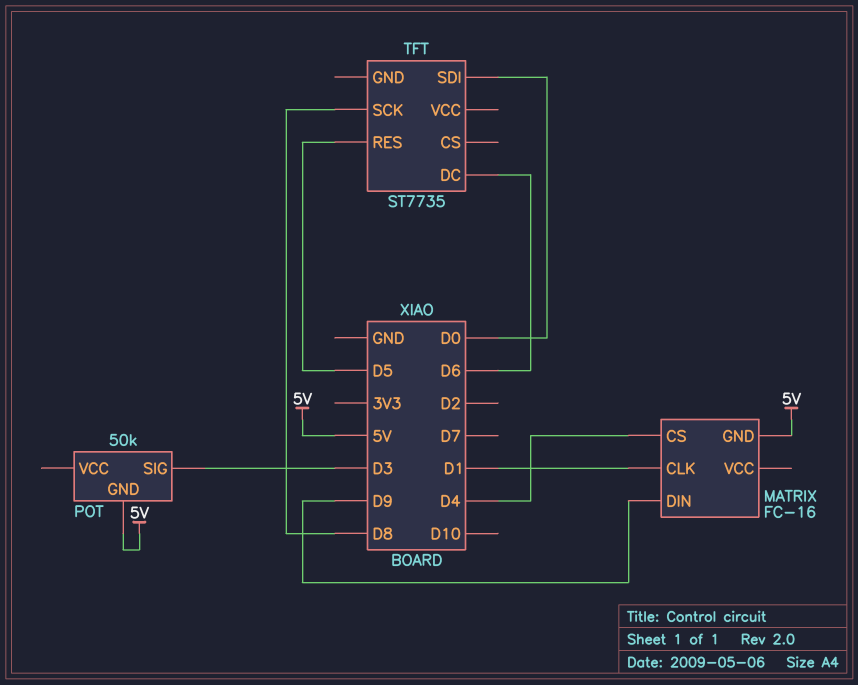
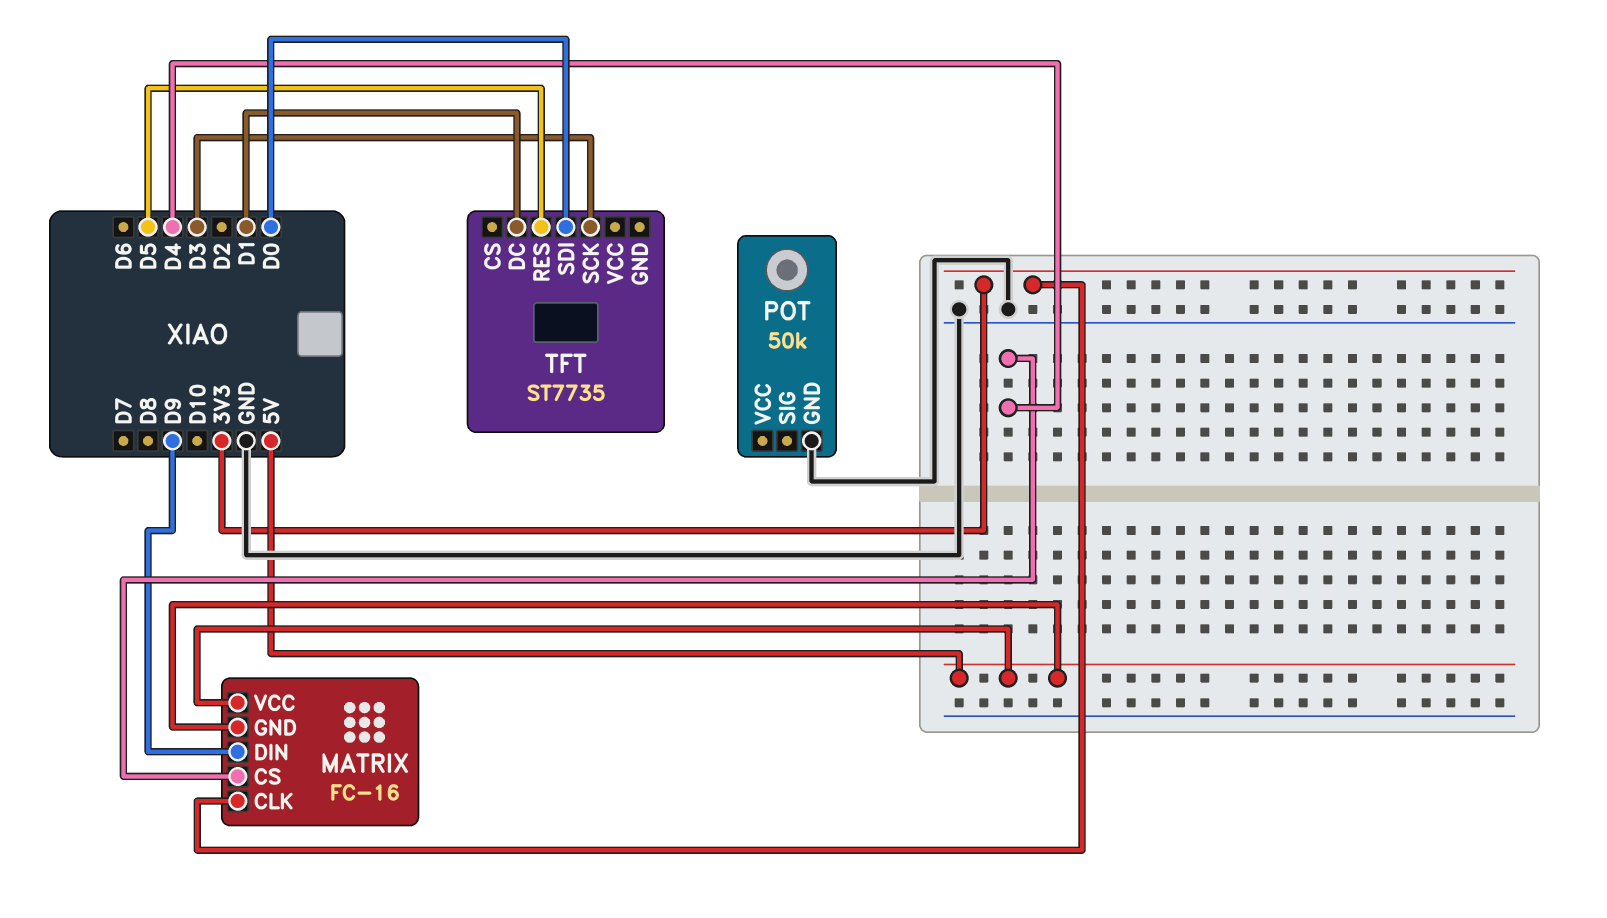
MATRIX pin CLK: D1 -> 3V3
MATRIX pin VCC: none -> 5V
POT pin GND: 5V -> GND
POT pin SIG: D3 -> none
TFT pin DC: D6 -> D1
TFT pin SCK: D8 -> D3

